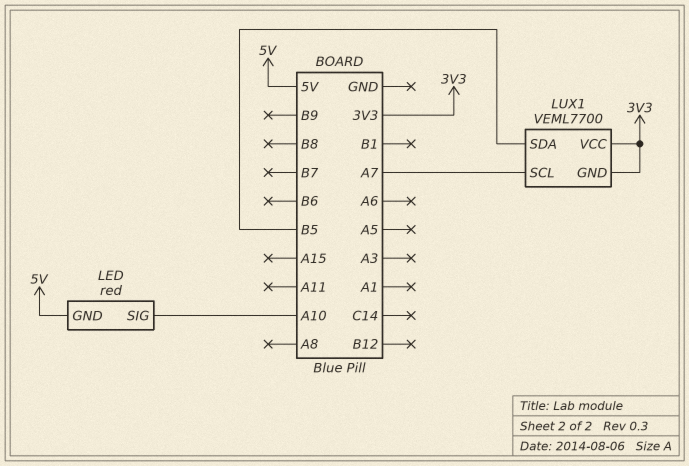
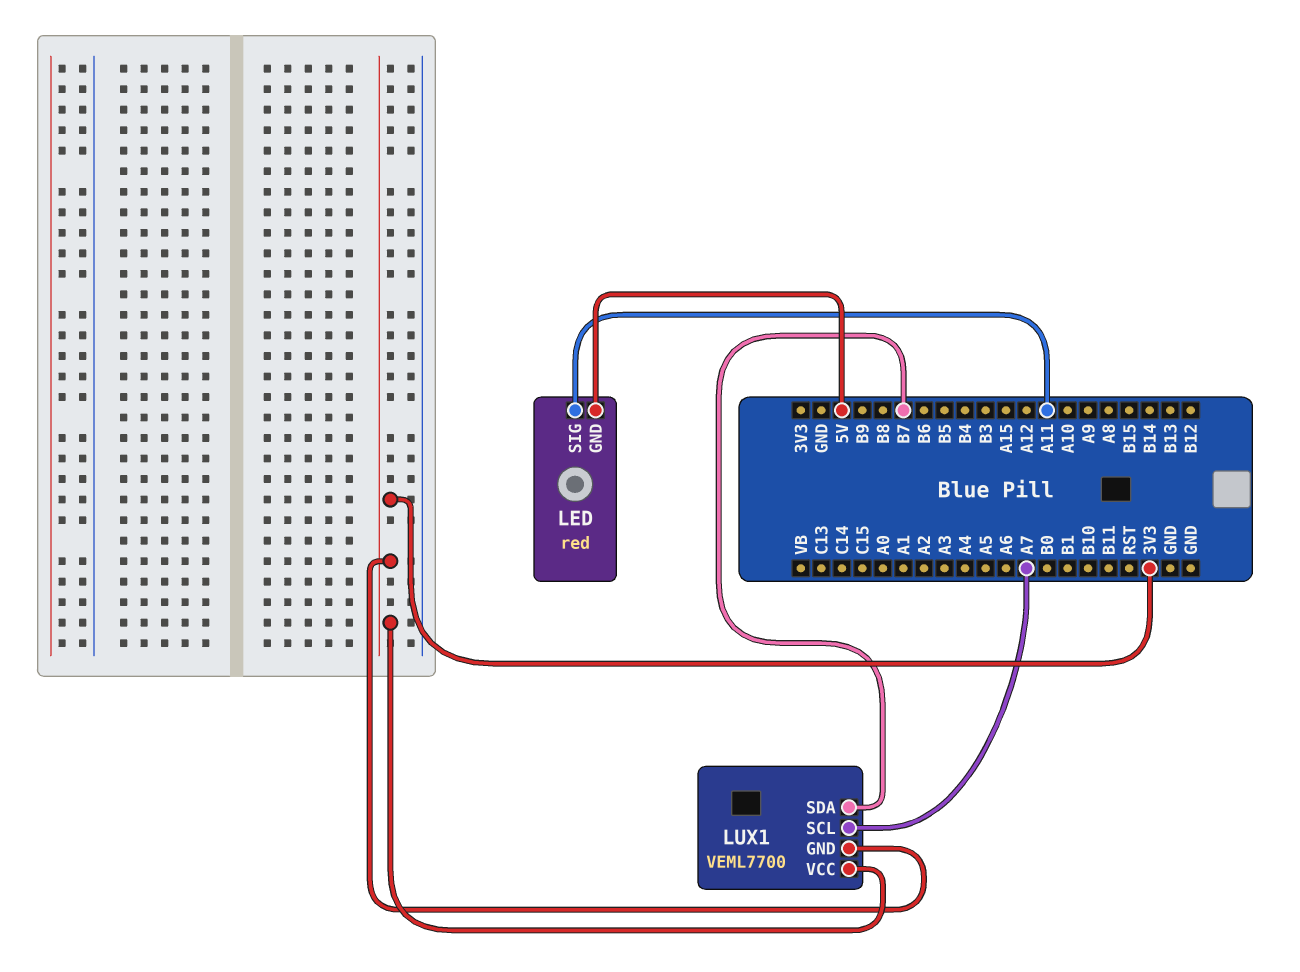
LED pin SIG: A10 -> A11
LUX1 pin SDA: B5 -> B7

